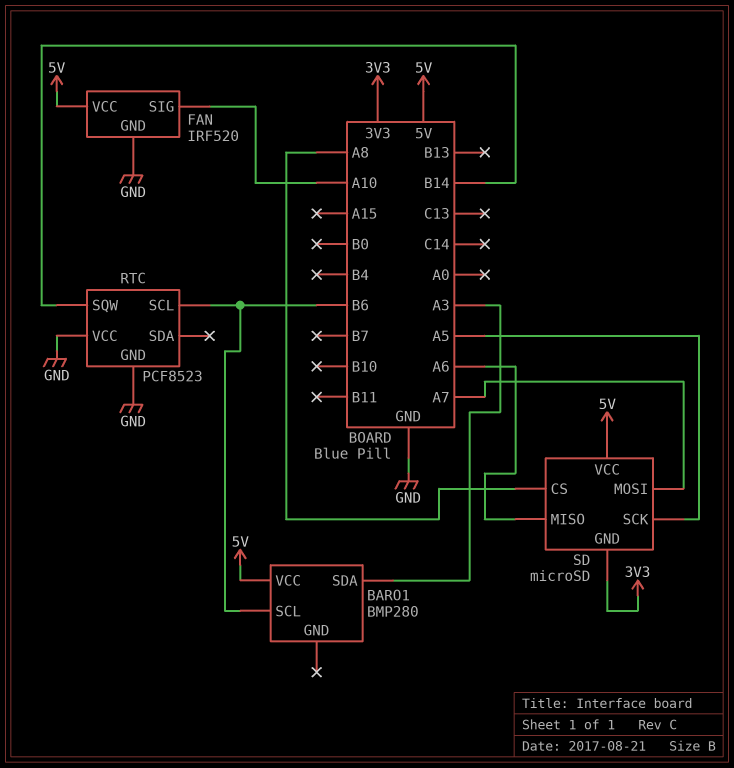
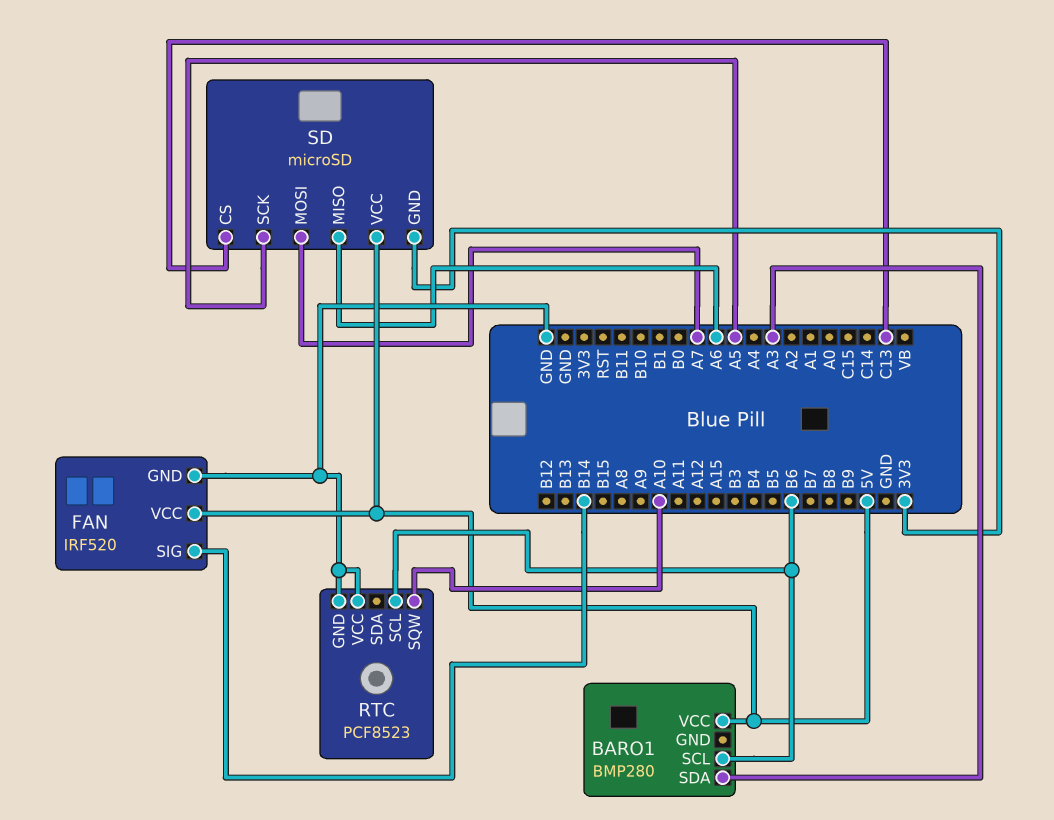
FAN pin SIG: A10 -> B14
RTC pin SQW: B14 -> A10
SD pin CS: A8 -> C13

